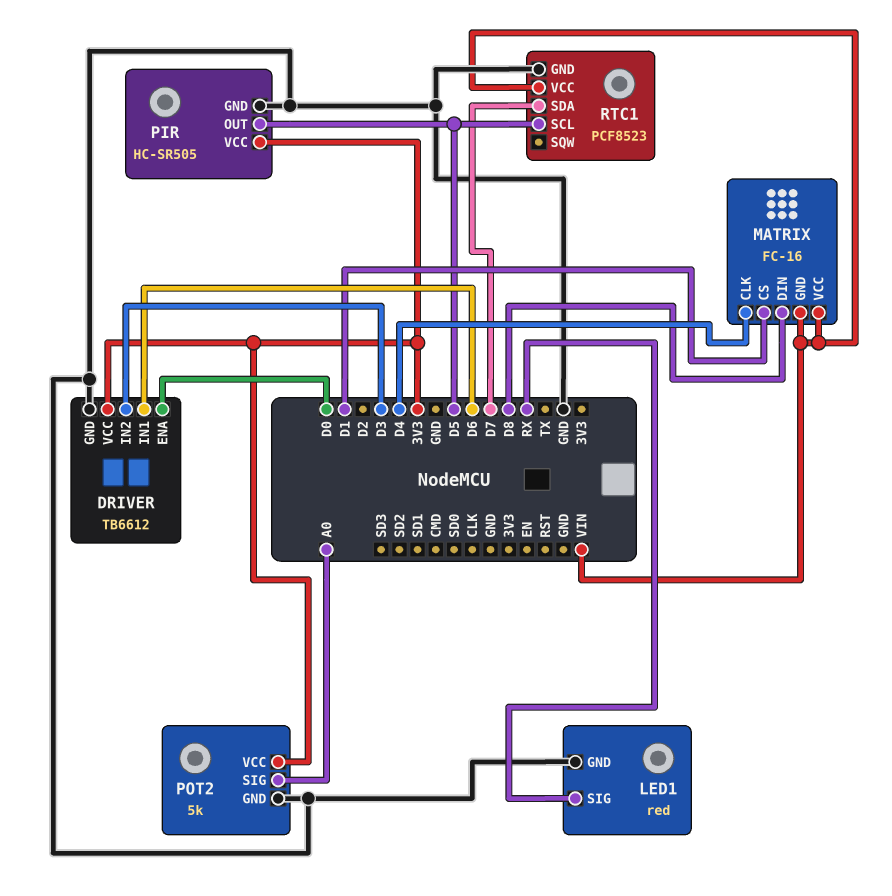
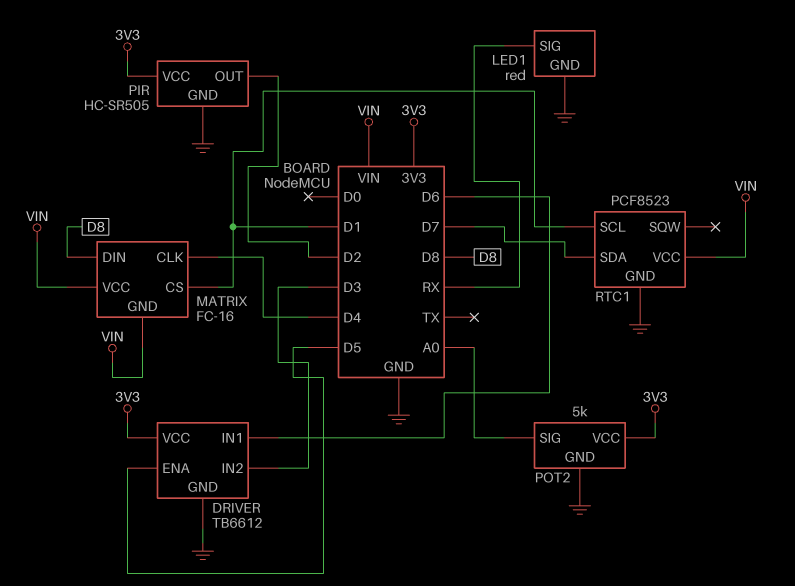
DRIVER pin ENA: D0 -> D5
PIR pin OUT: D5 -> D2
RTC1 pin SCL: D5 -> D1

